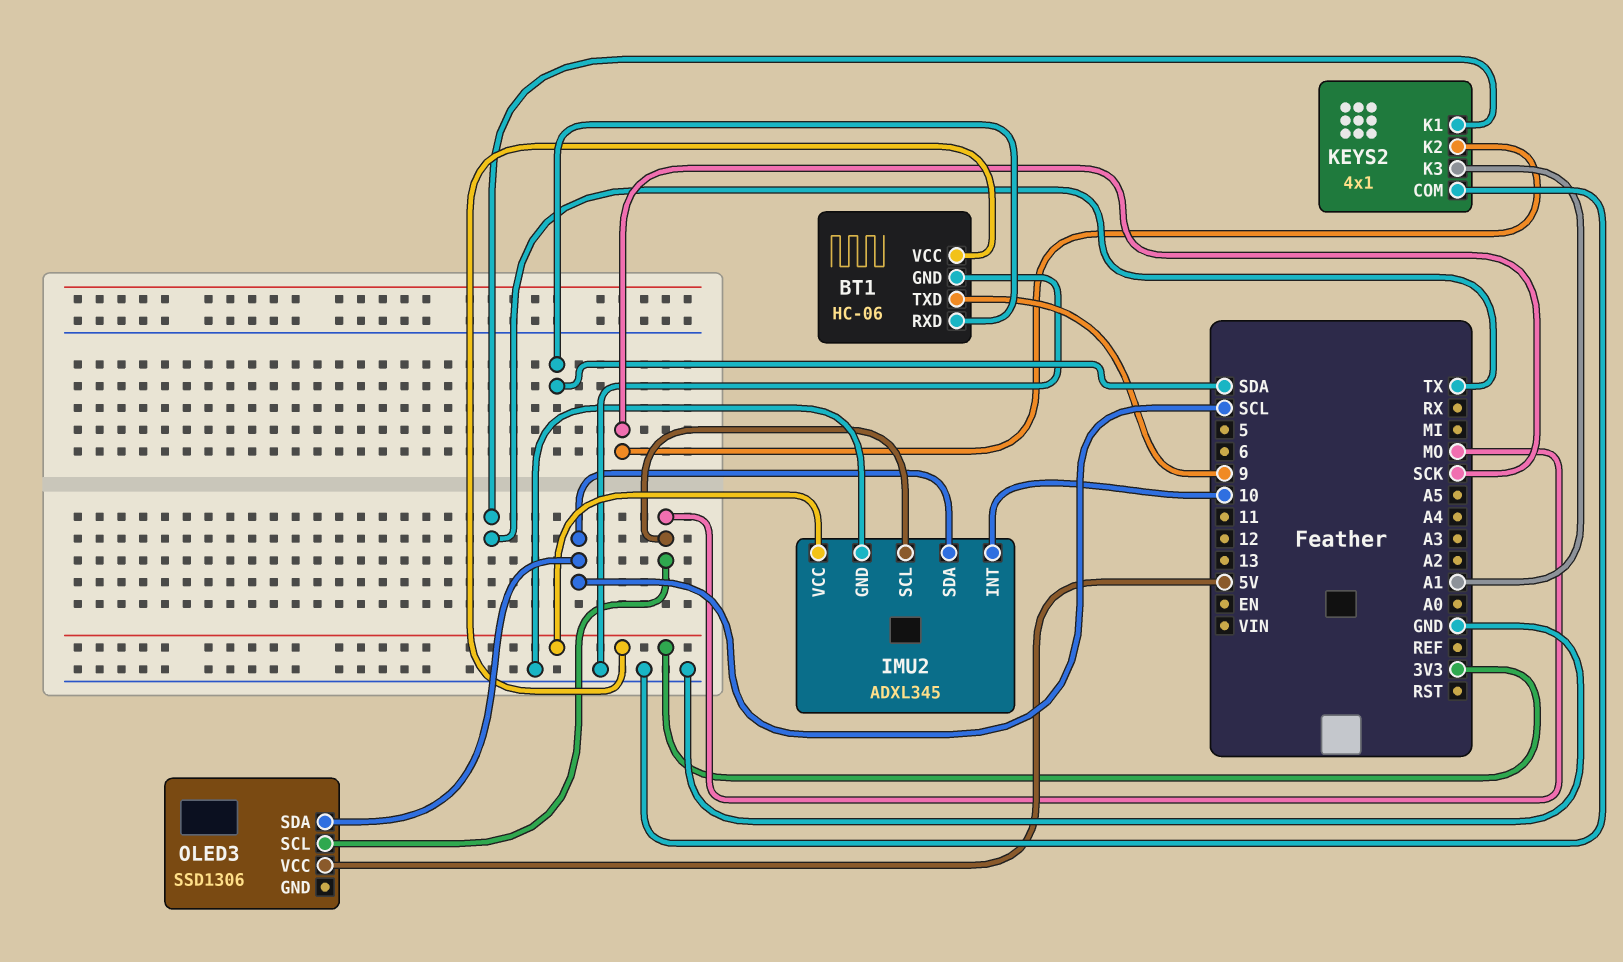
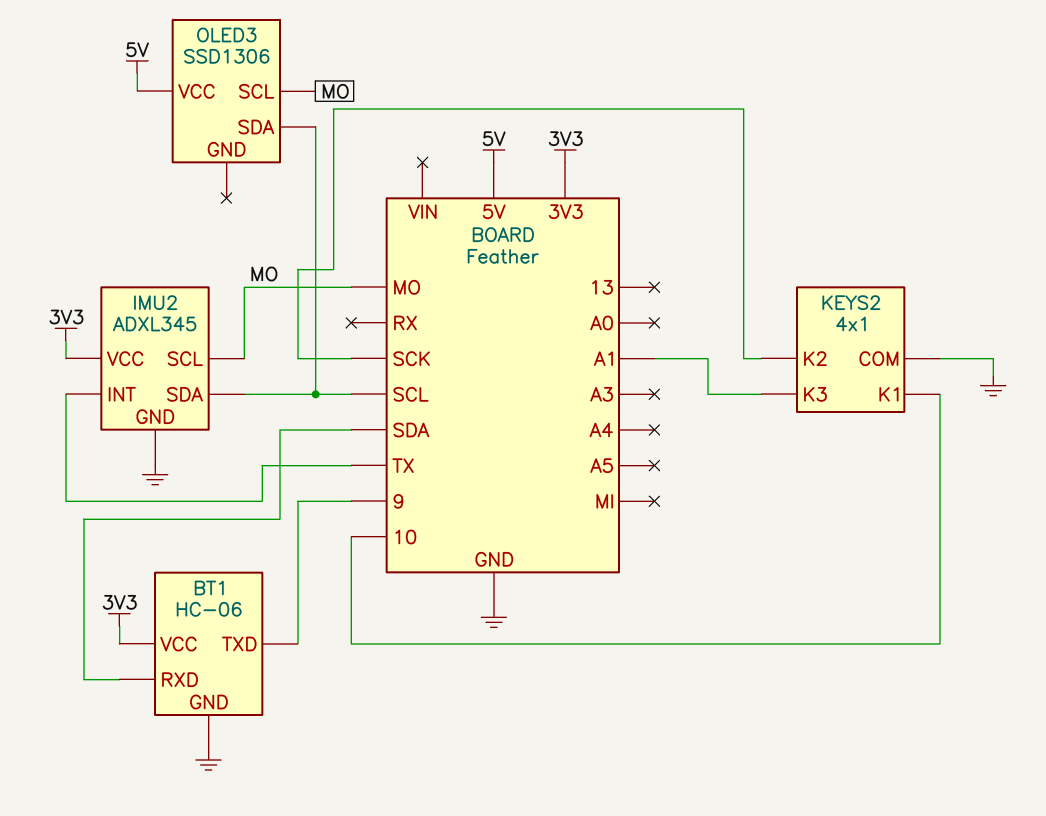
IMU2 pin INT: 10 -> TX
KEYS2 pin K1: TX -> 10

